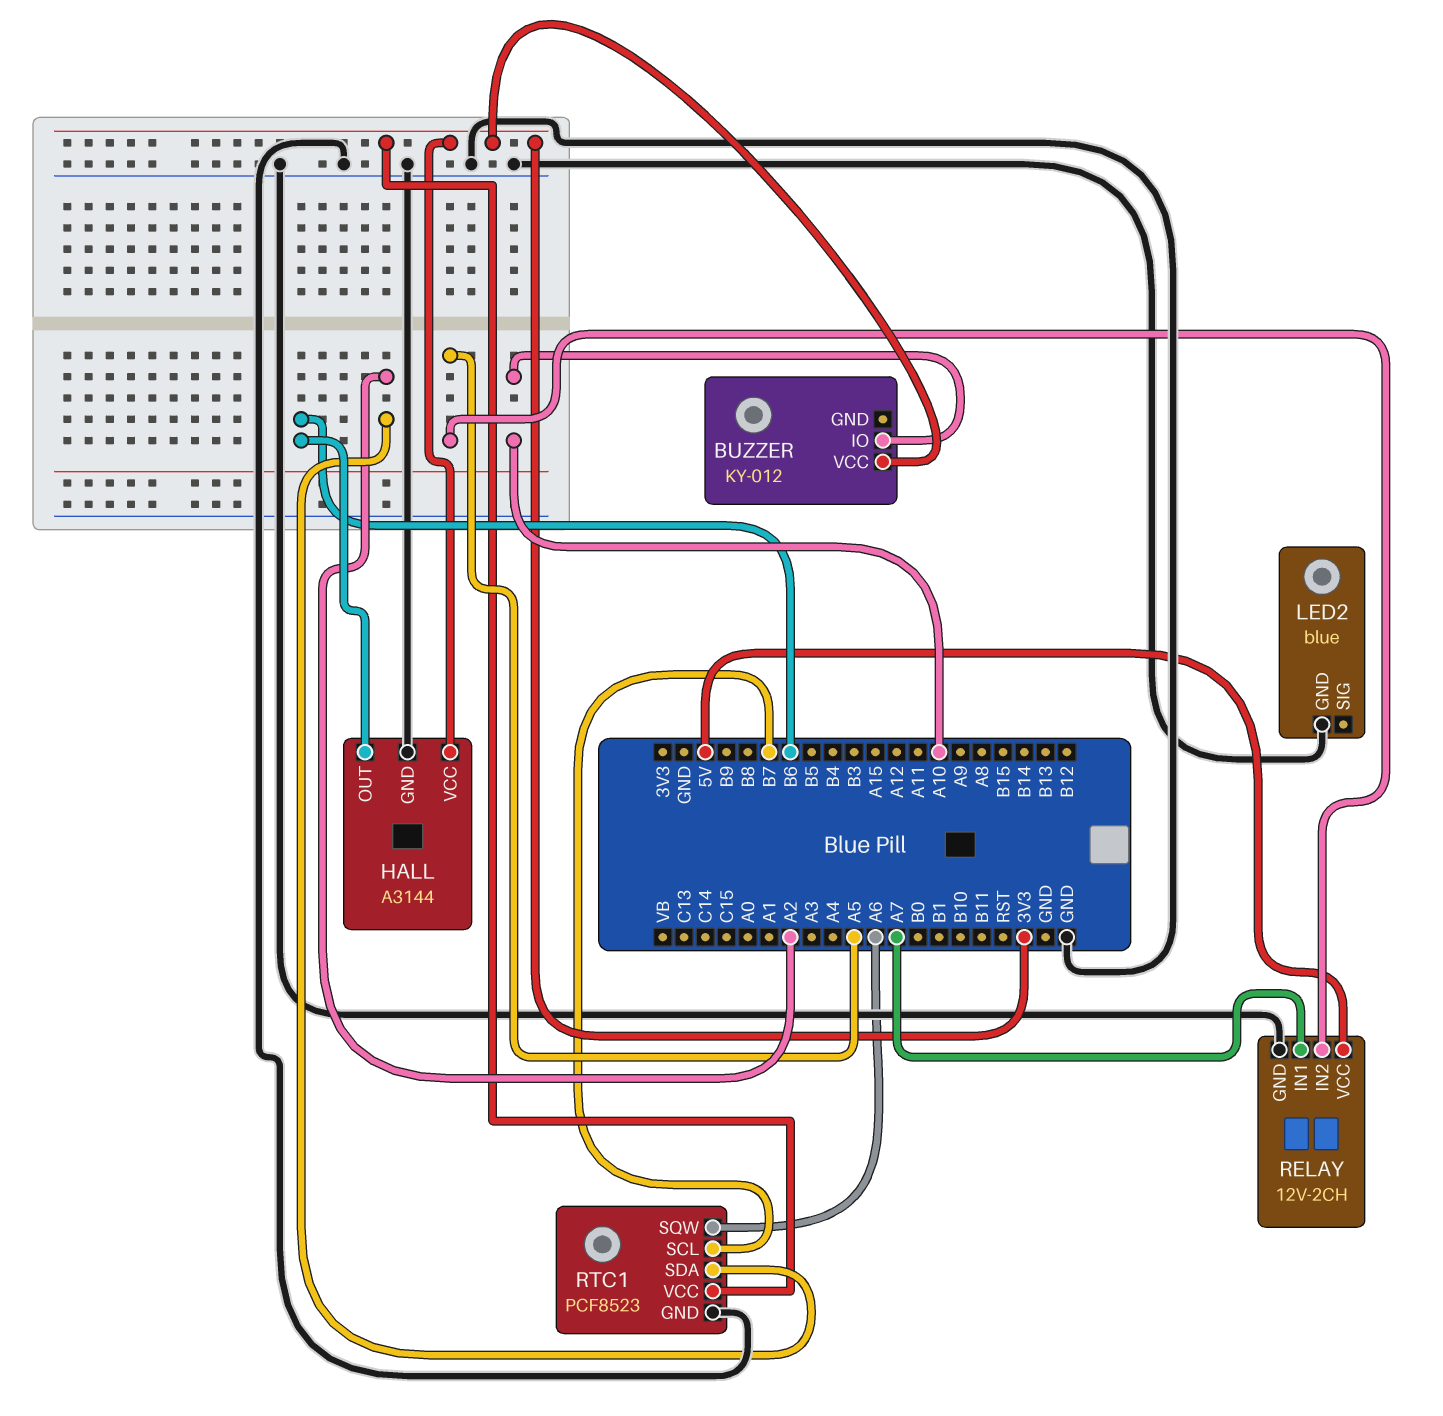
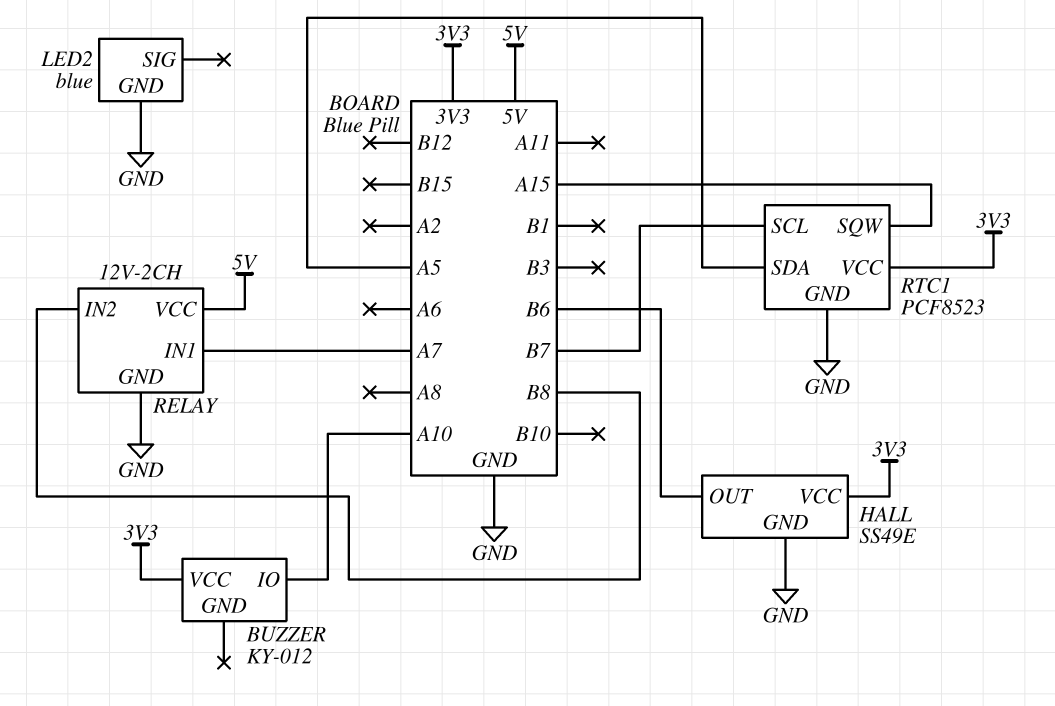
HALL: A3144 -> SS49E
RELAY pin IN2: A5 -> B8
RTC1 pin SDA: A2 -> A5
RTC1 pin SQW: A6 -> A15

